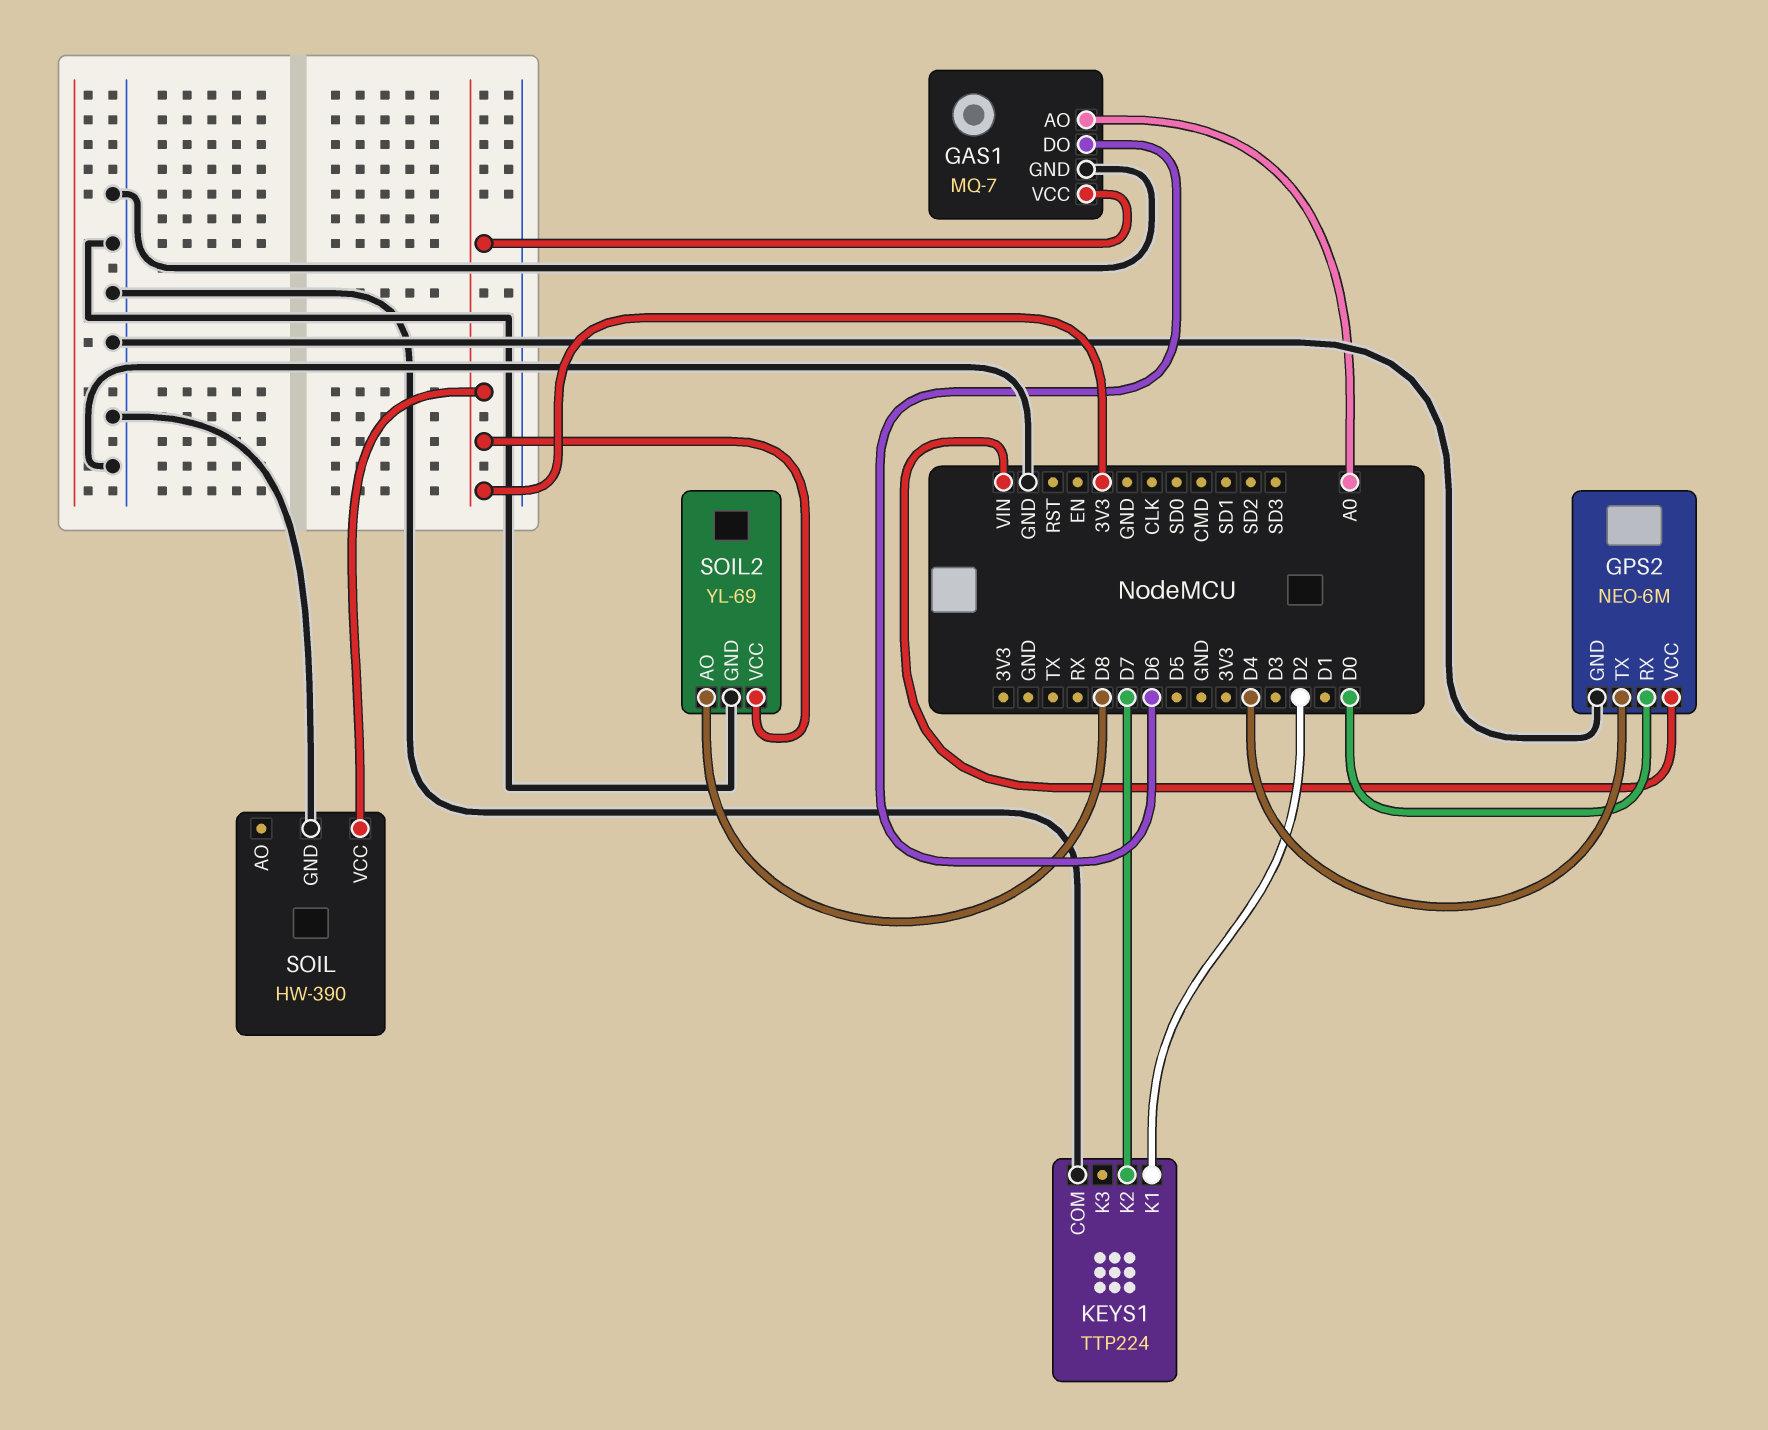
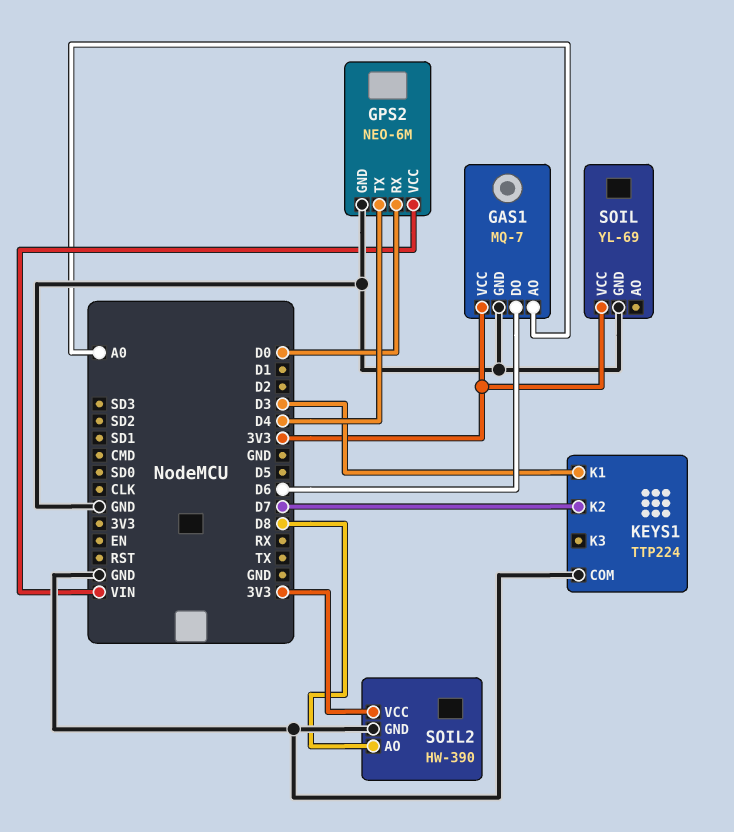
KEYS1 pin K1: D2 -> D3
SOIL: HW-390 -> YL-69
SOIL2: YL-69 -> HW-390

